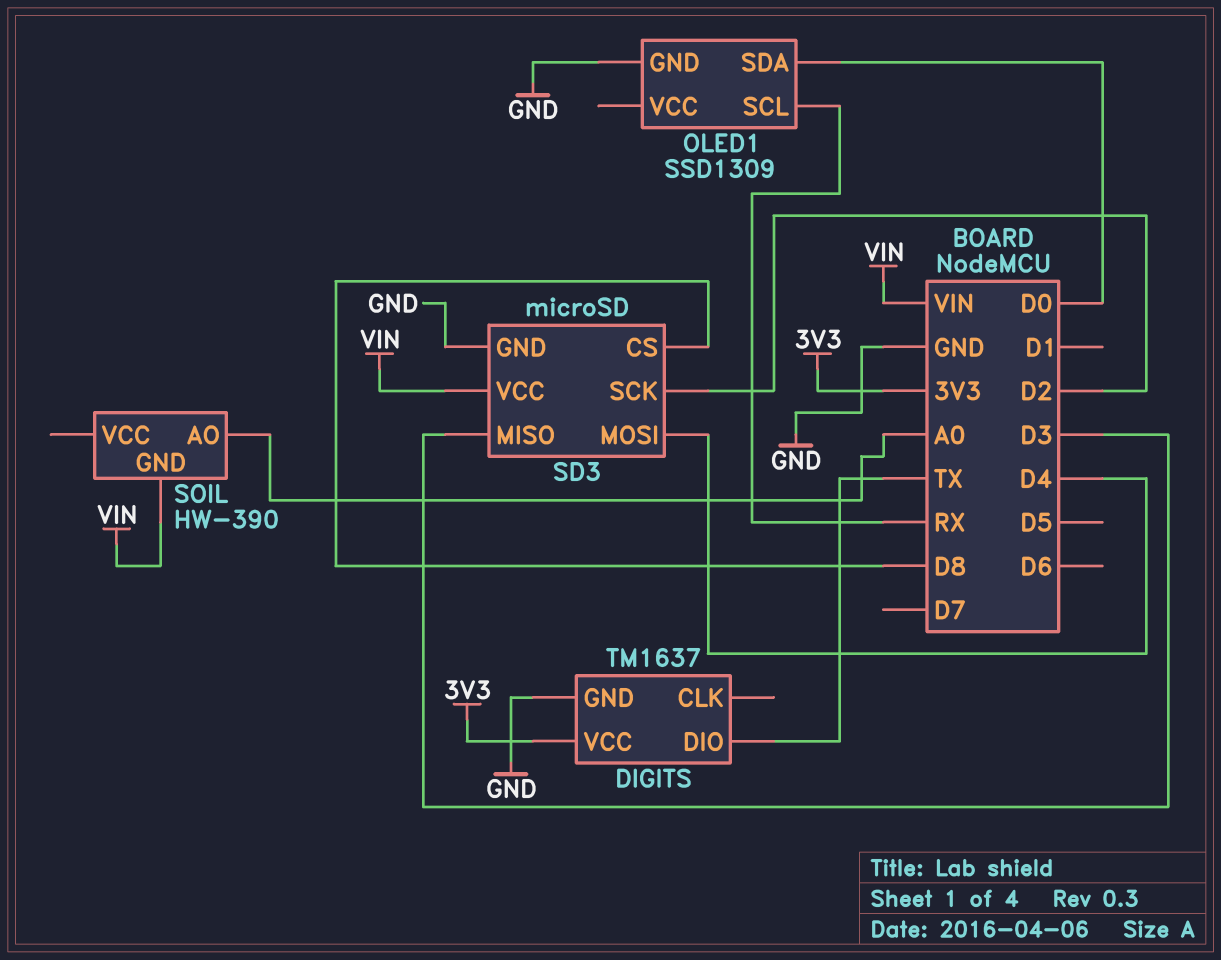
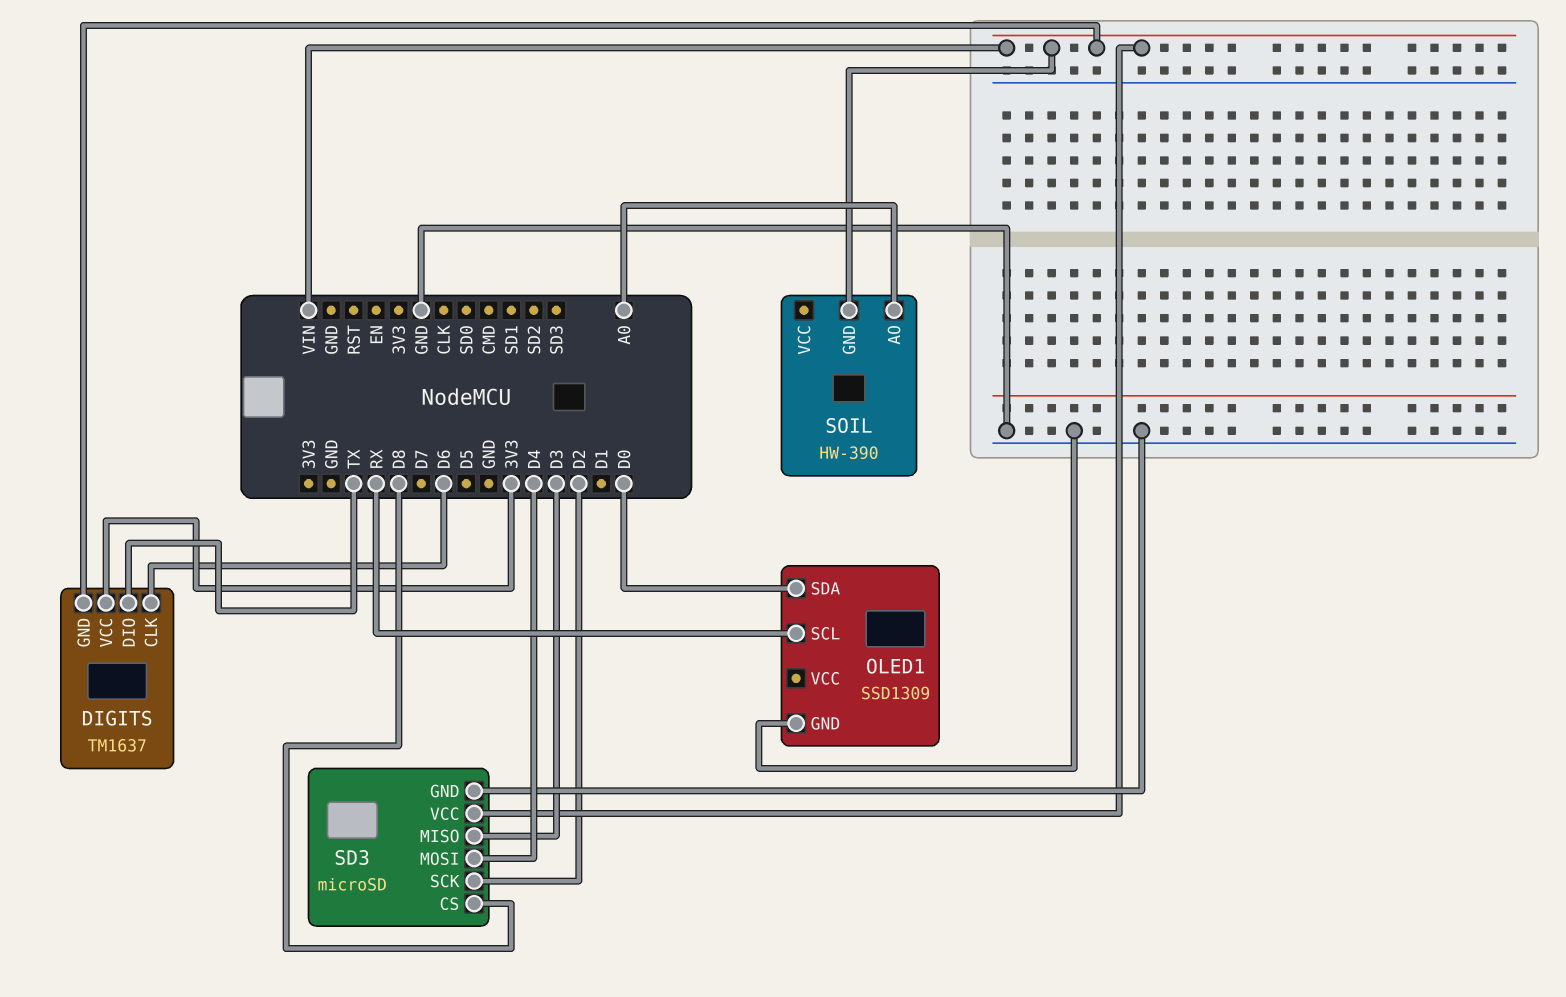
DIGITS pin CLK: none -> D6
DIGITS pin GND: GND -> VIN

